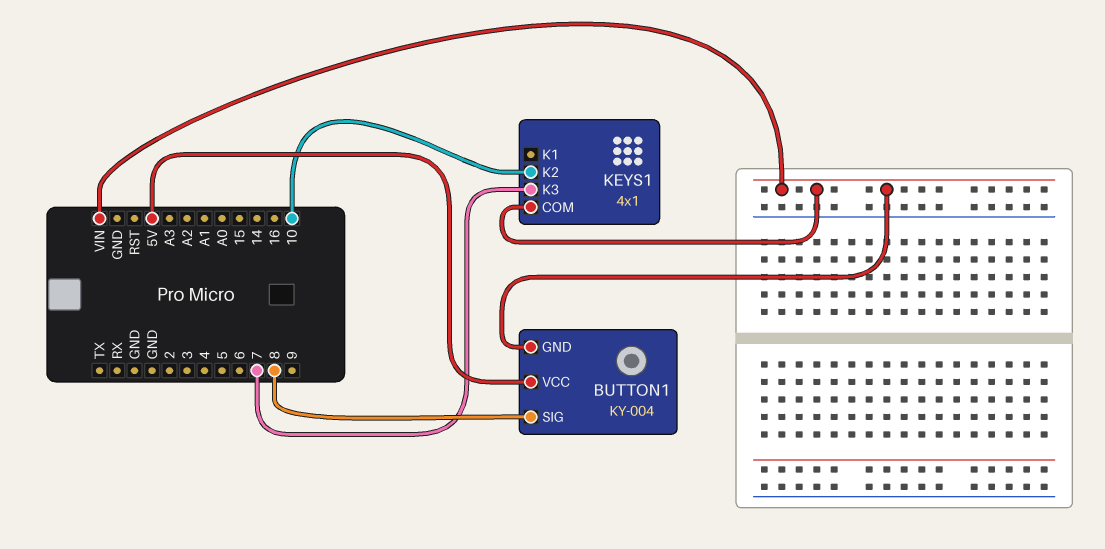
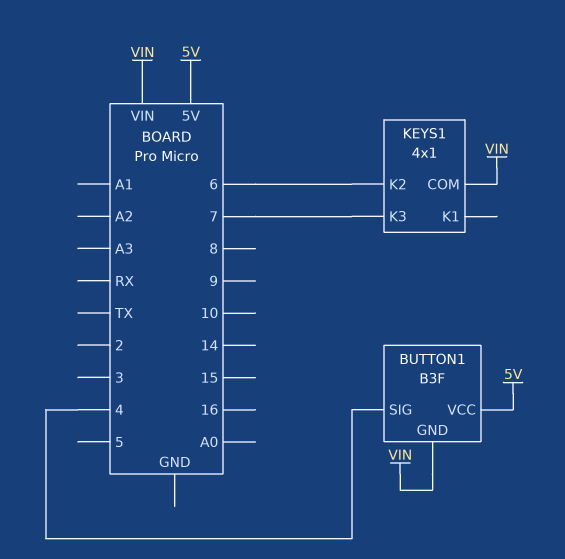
BUTTON1: KY-004 -> B3F
BUTTON1 pin SIG: 8 -> 4
KEYS1 pin K2: 10 -> 6

